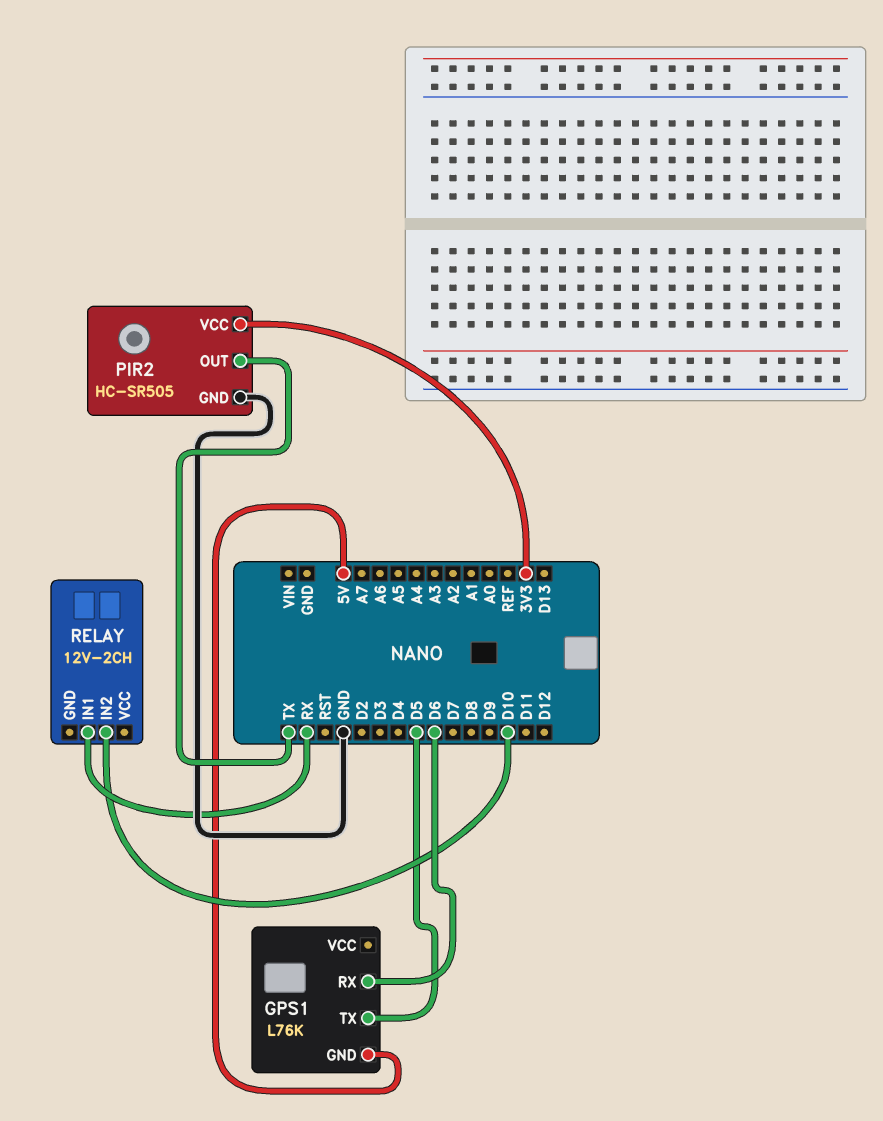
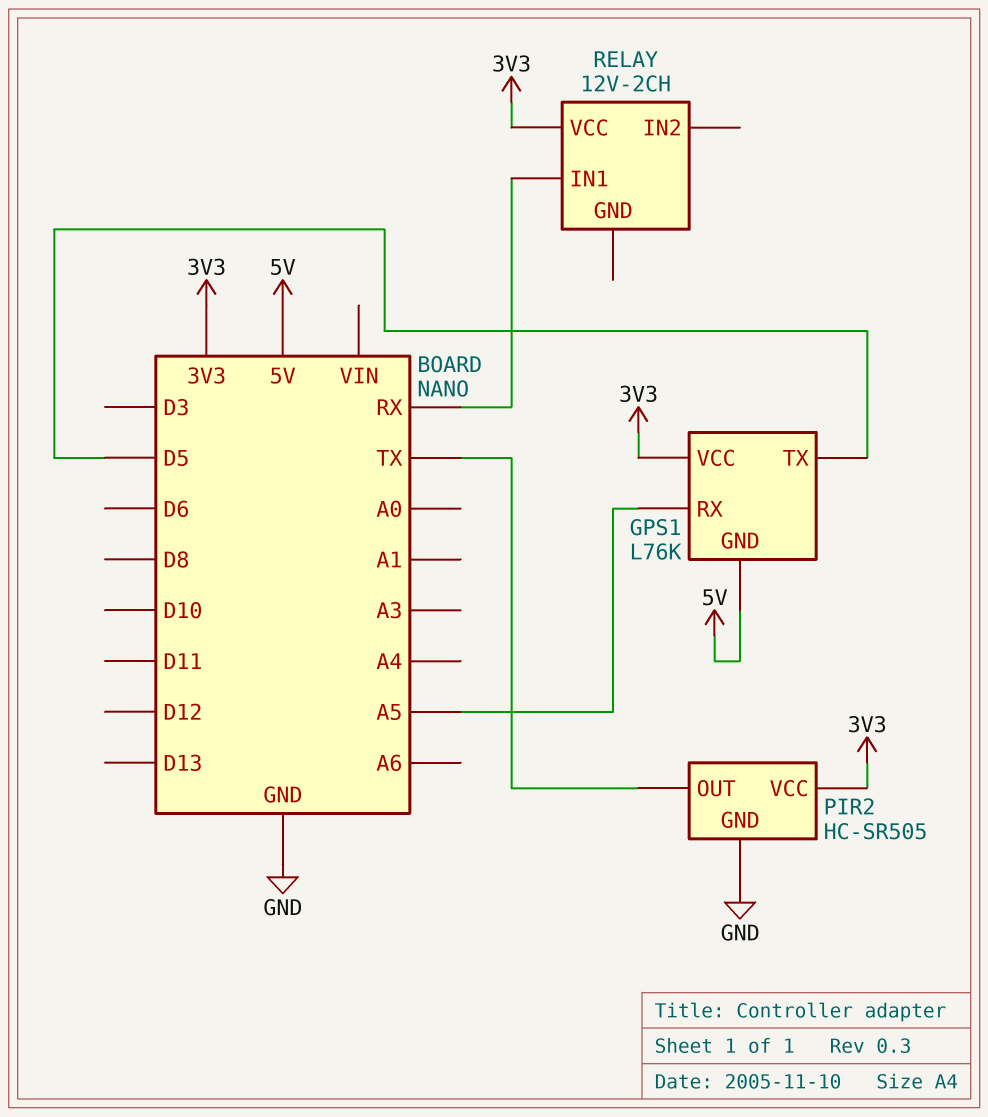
GPS1 pin RX: D6 -> A5
GPS1 pin VCC: none -> 3V3
RELAY pin IN2: D10 -> none
RELAY pin VCC: none -> 3V3

